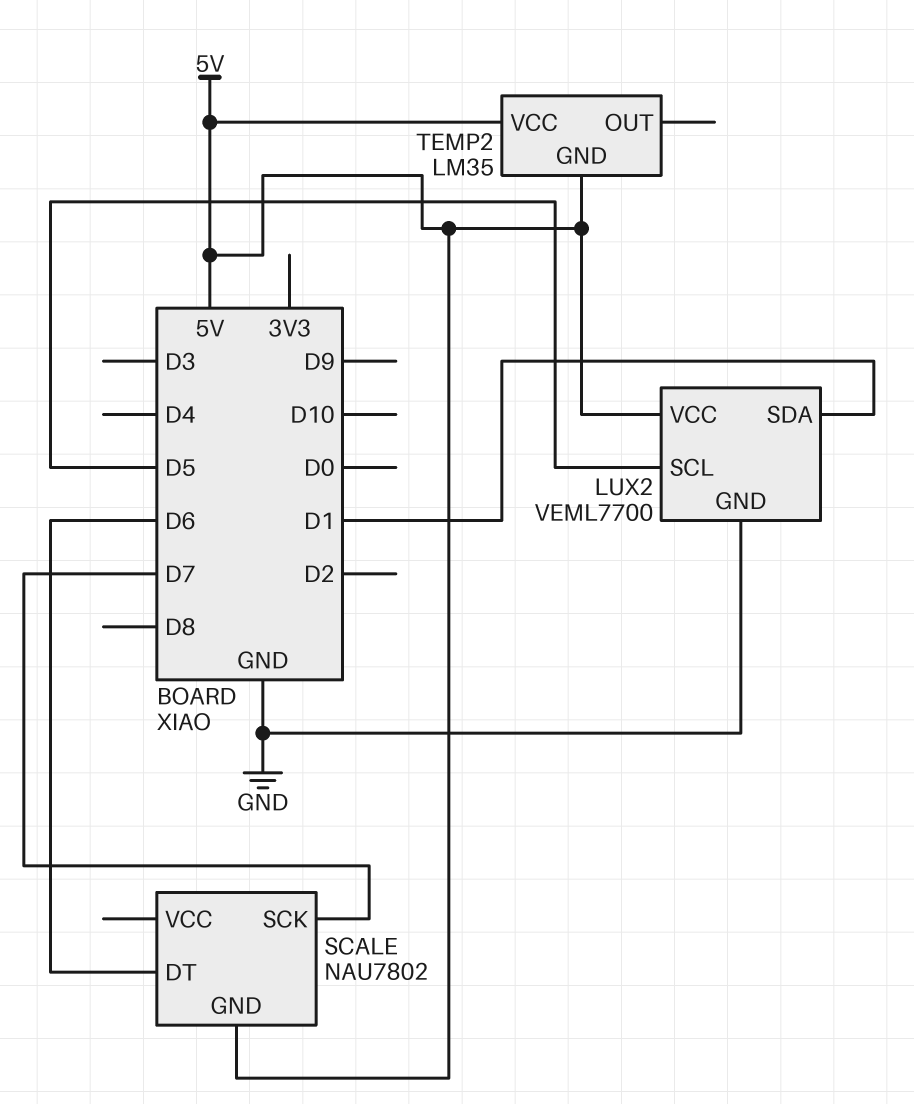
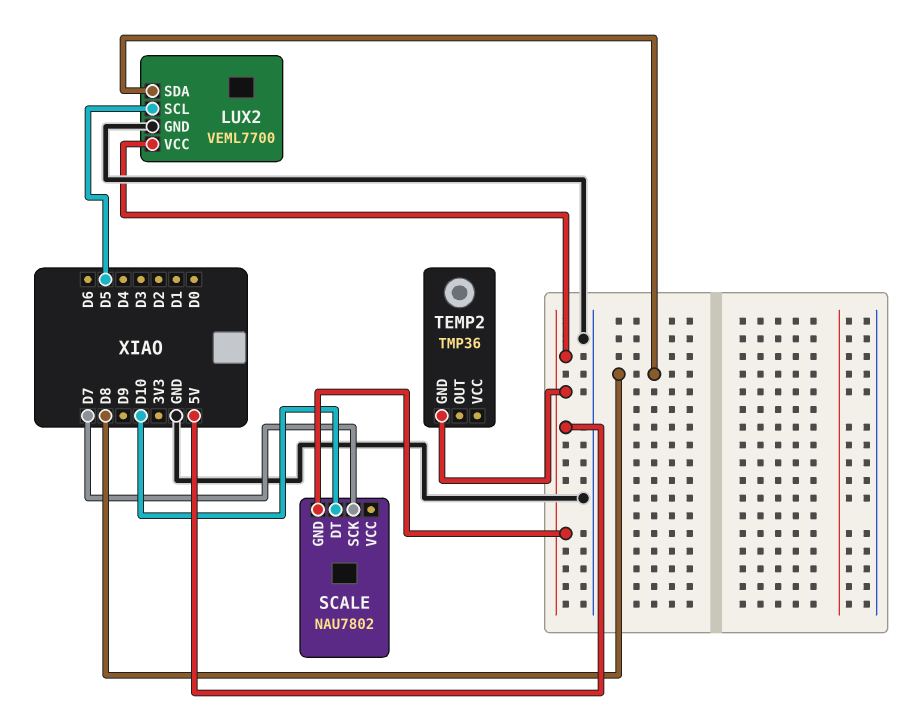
LUX2 pin SDA: D1 -> D8
SCALE pin DT: D6 -> D10
TEMP2: LM35 -> TMP36
TEMP2 pin VCC: 5V -> none

